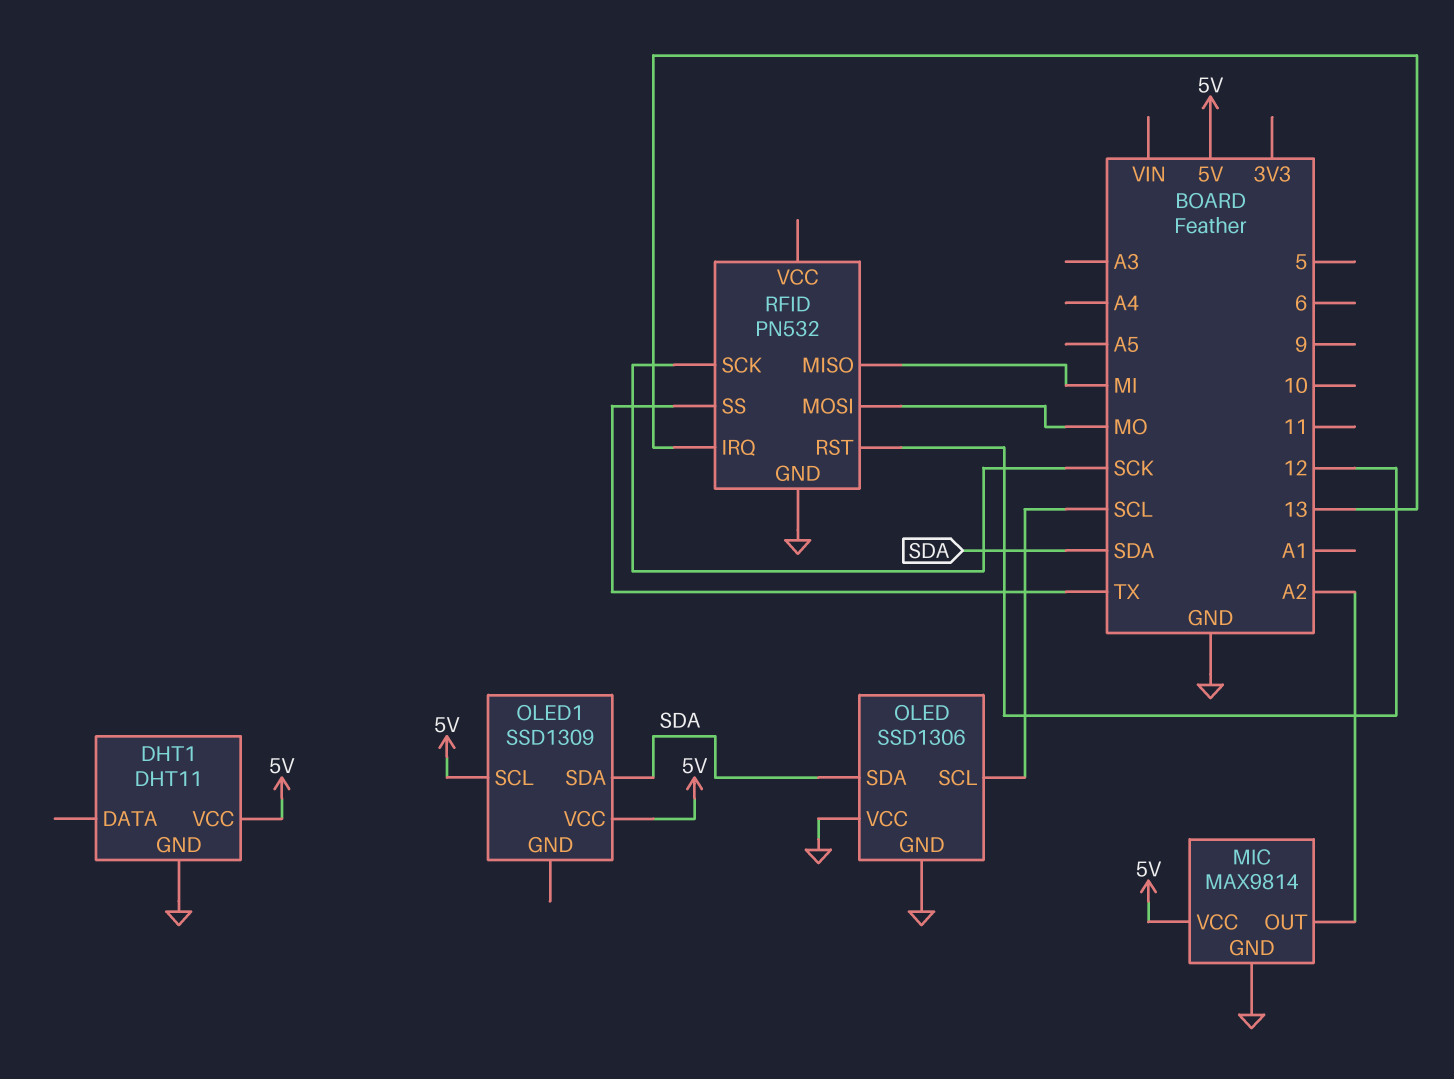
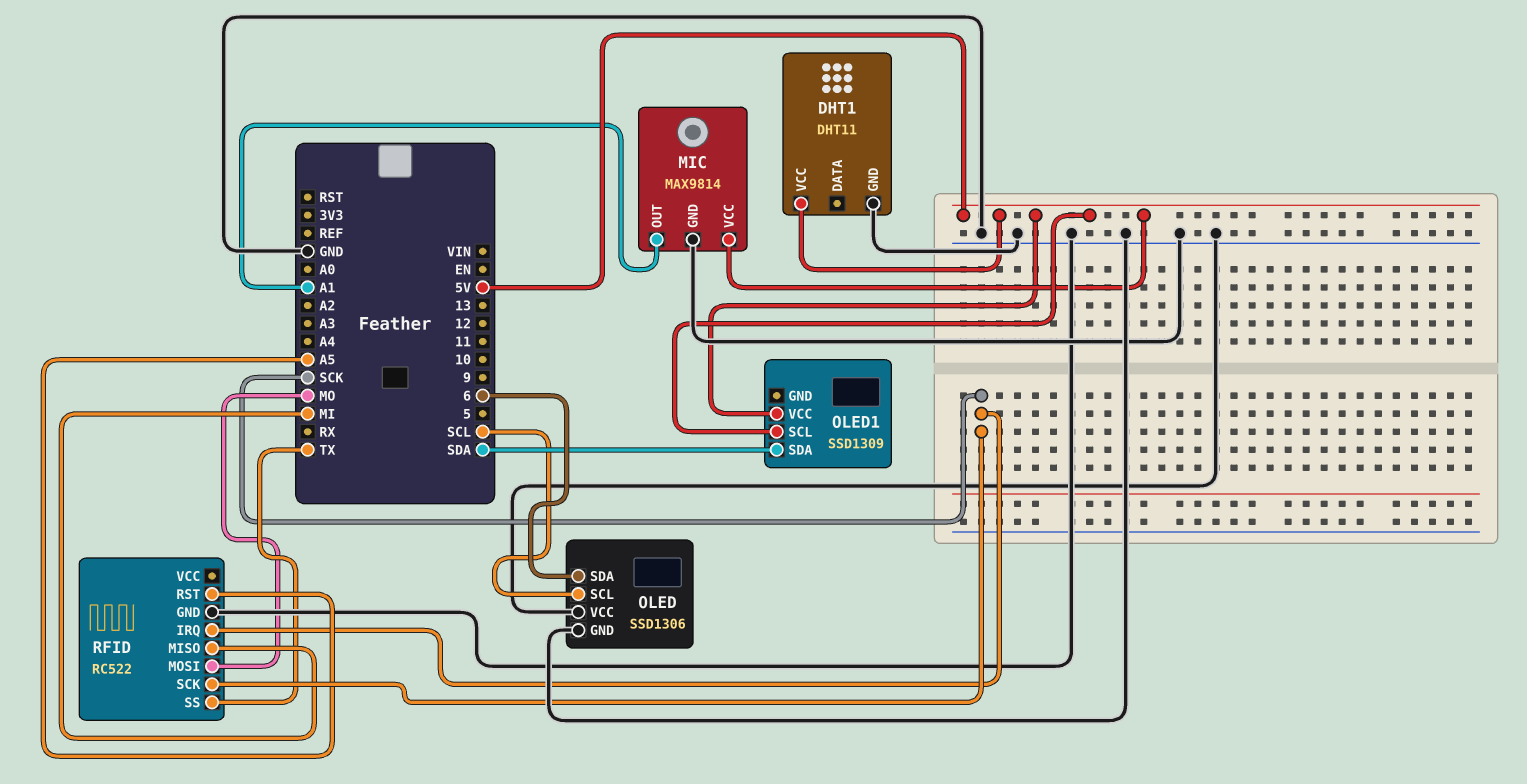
MIC pin OUT: A2 -> A1
OLED pin SDA: SDA -> 6
RFID: PN532 -> RC522
RFID pin IRQ: 13 -> SCK
RFID pin RST: 12 -> A5

